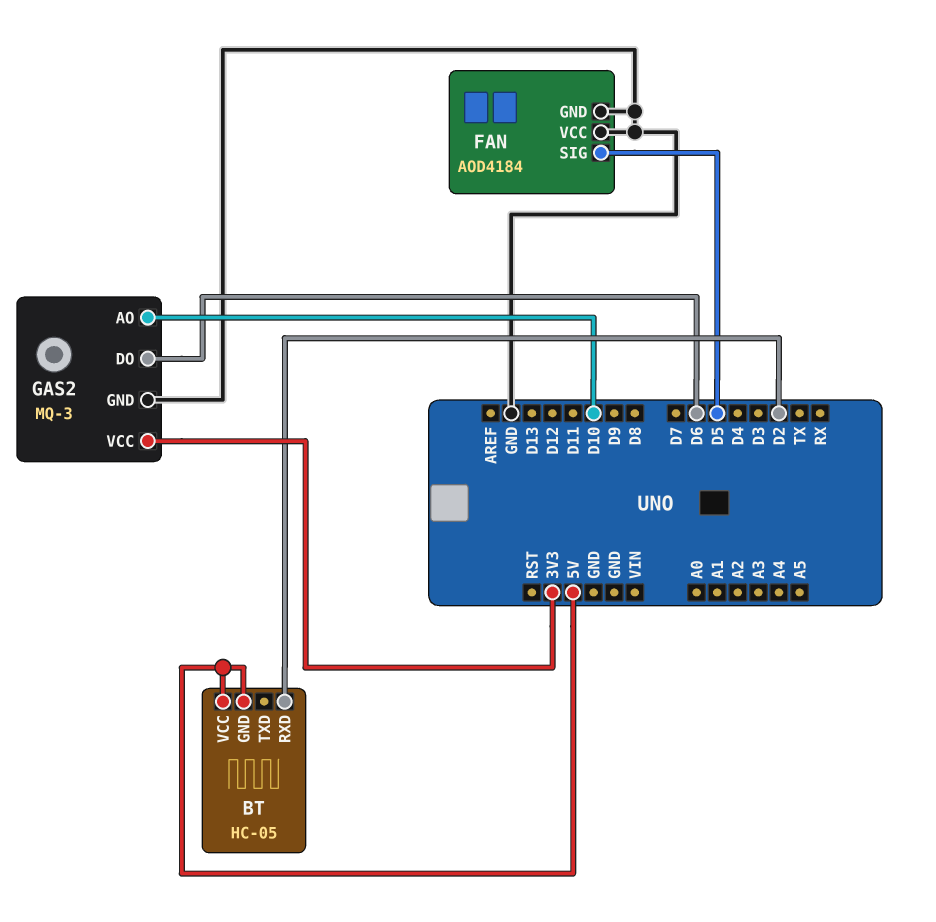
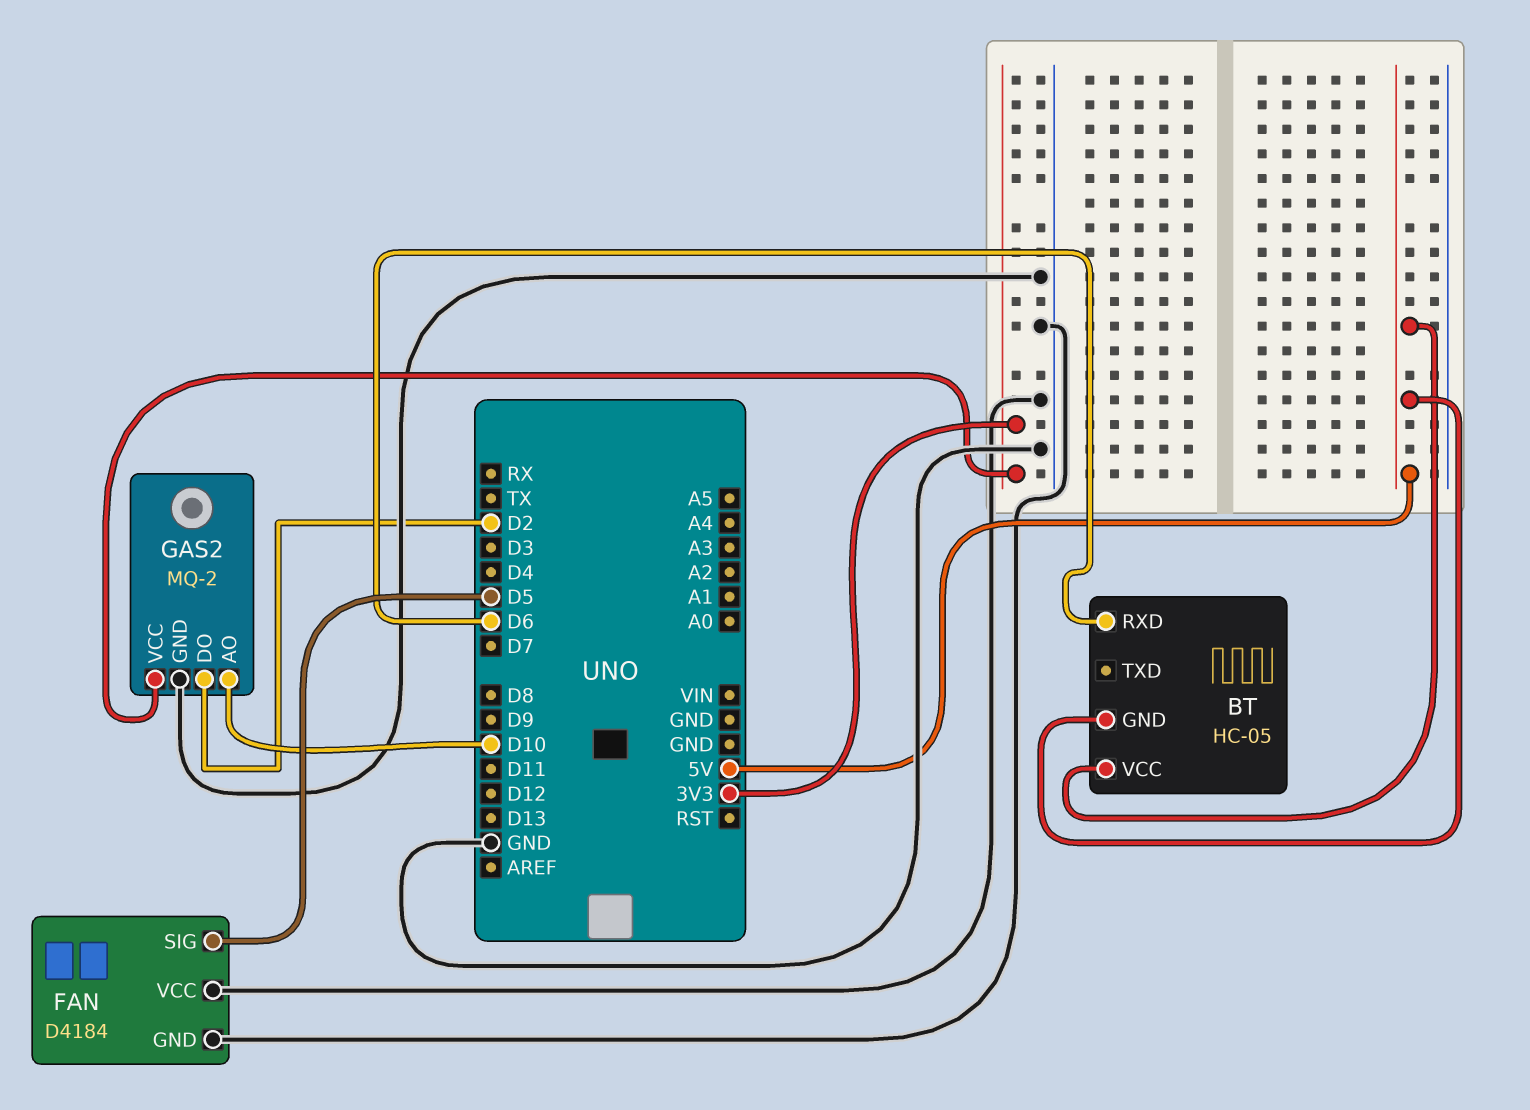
BT pin RXD: D2 -> D6
FAN: AOD4184 -> D4184
GAS2: MQ-3 -> MQ-2
GAS2 pin DO: D6 -> D2

